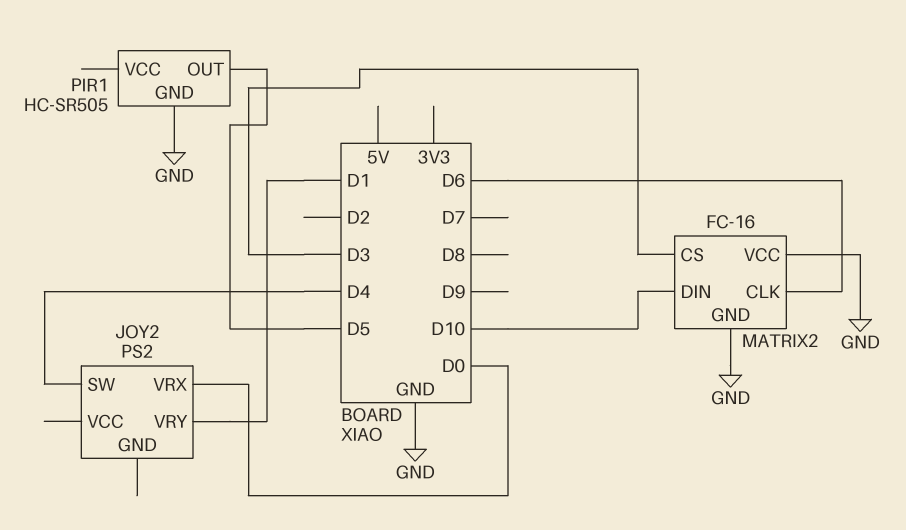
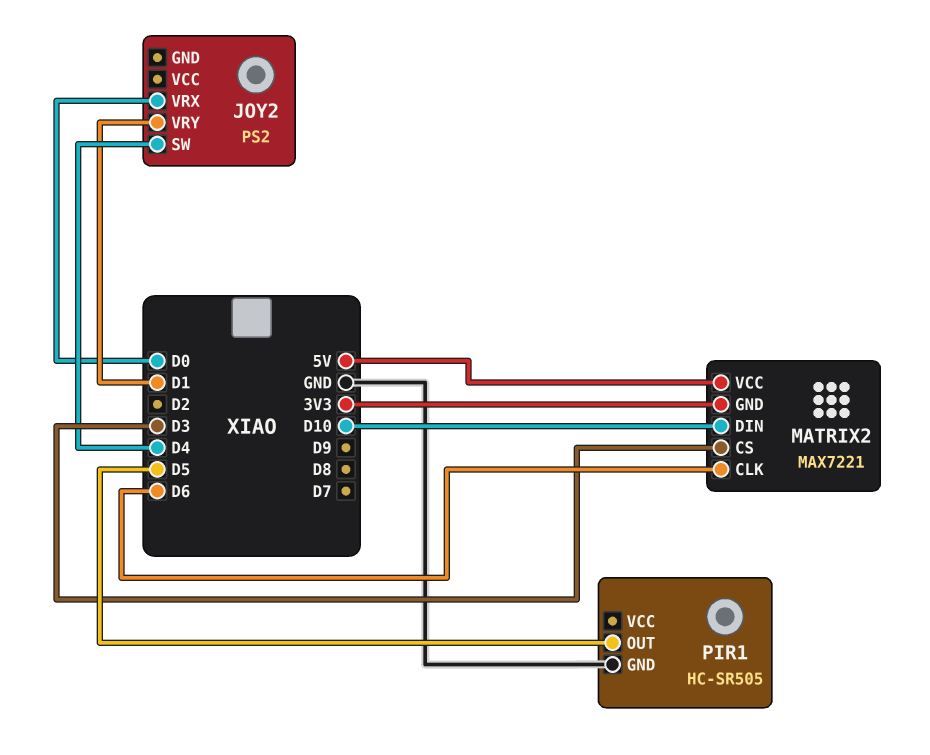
MATRIX2: FC-16 -> MAX7221
MATRIX2 pin GND: GND -> 3V3
MATRIX2 pin VCC: GND -> 5V

